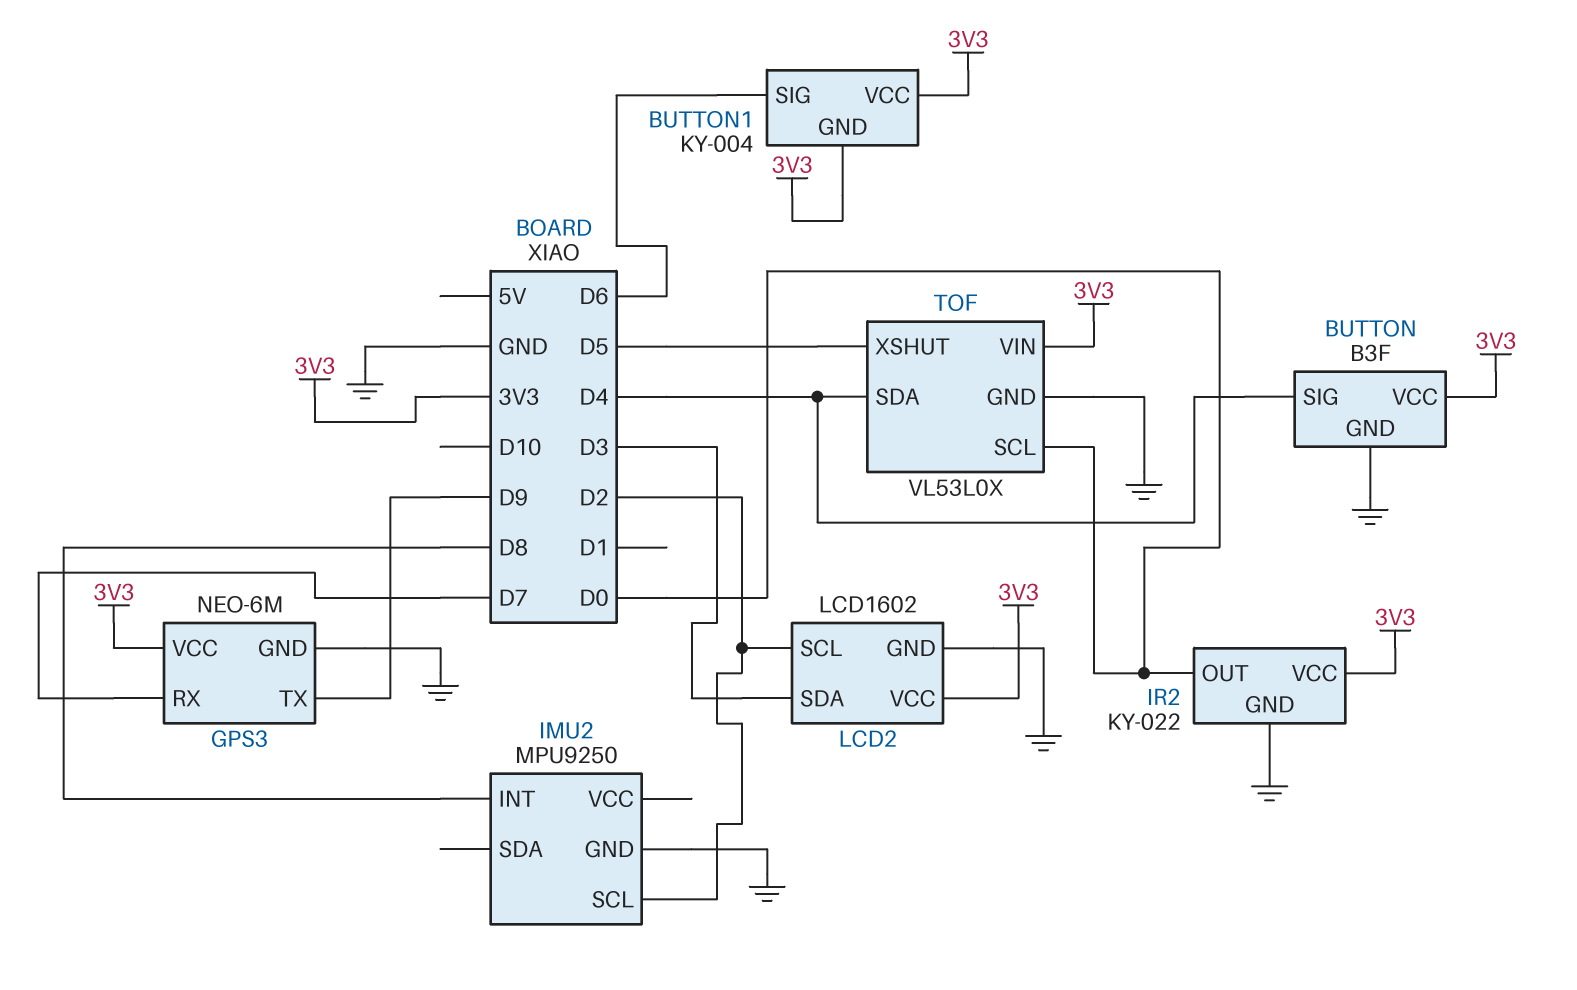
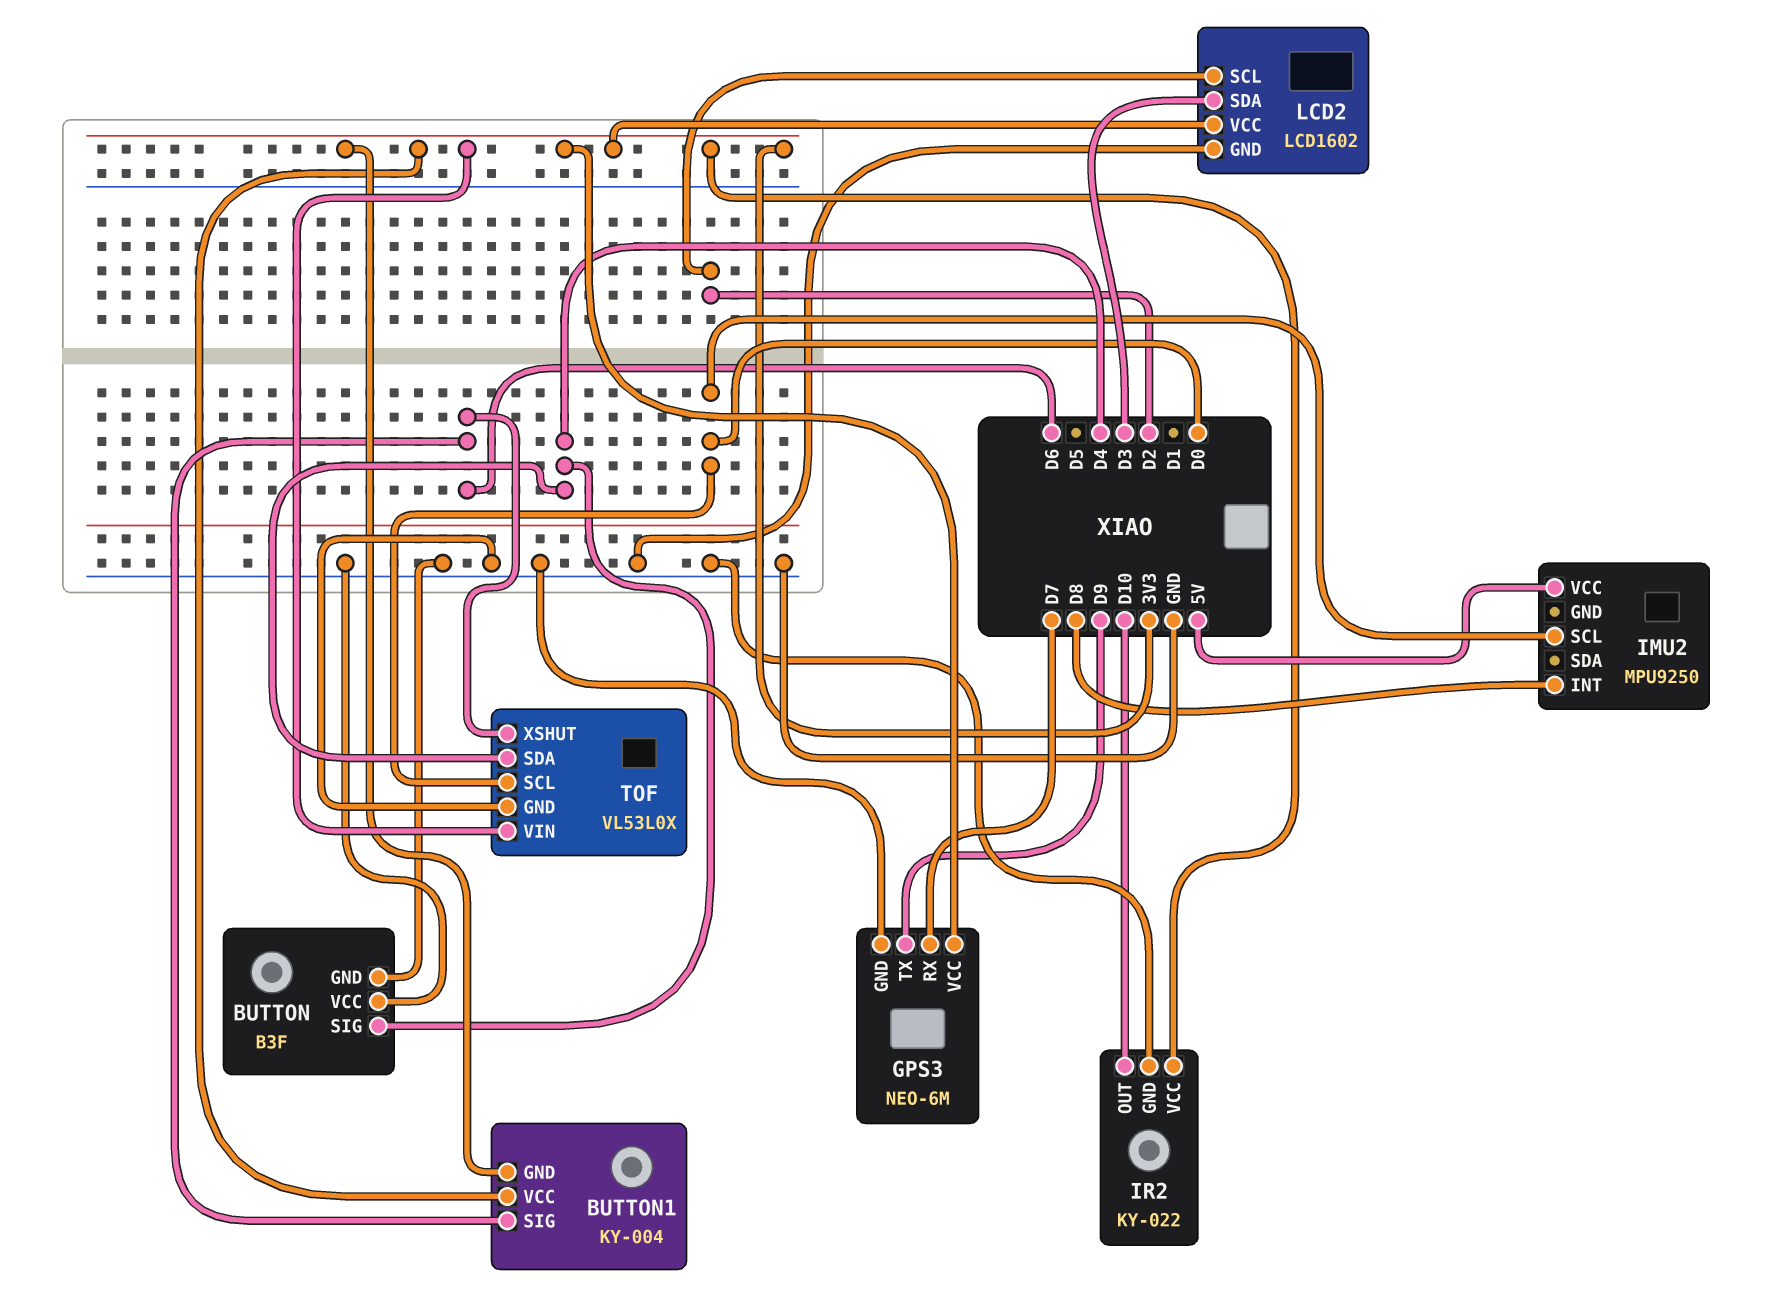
BUTTON pin VCC: 3V3 -> GND
IMU2 pin GND: GND -> none
IMU2 pin SCL: D2 -> D0
IMU2 pin VCC: none -> 5V
IR2 pin OUT: D0 -> D10
TOF pin XSHUT: D5 -> D6

